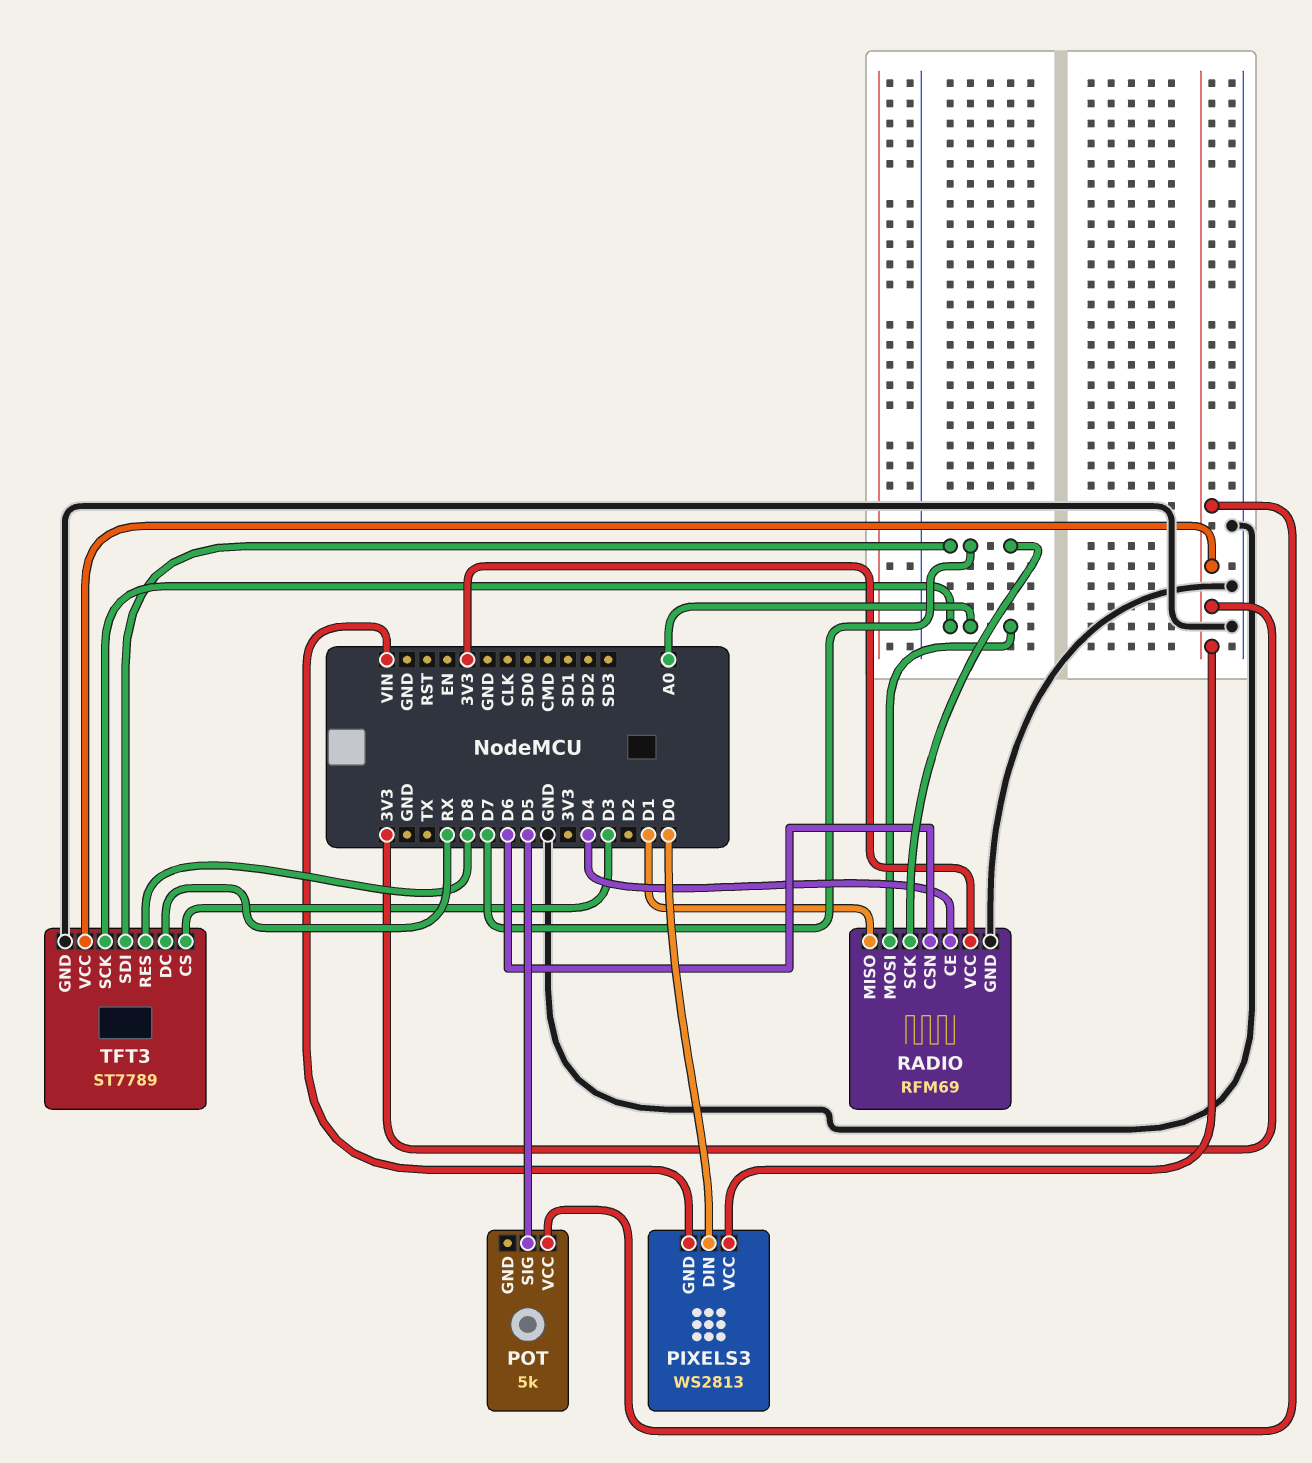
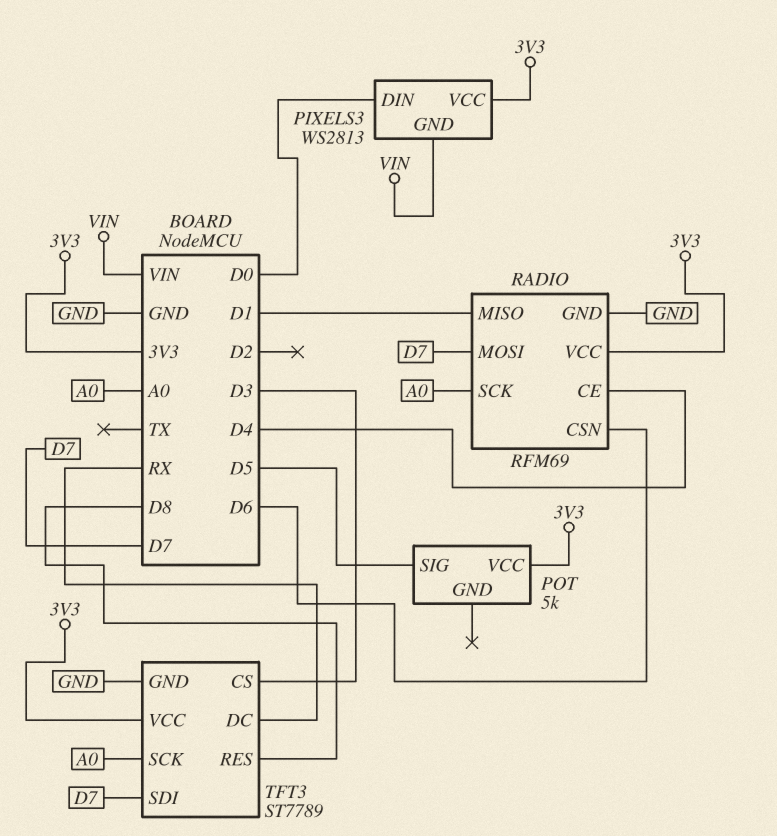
RADIO pin MOSI: A0 -> D7
RADIO pin SCK: D7 -> A0

